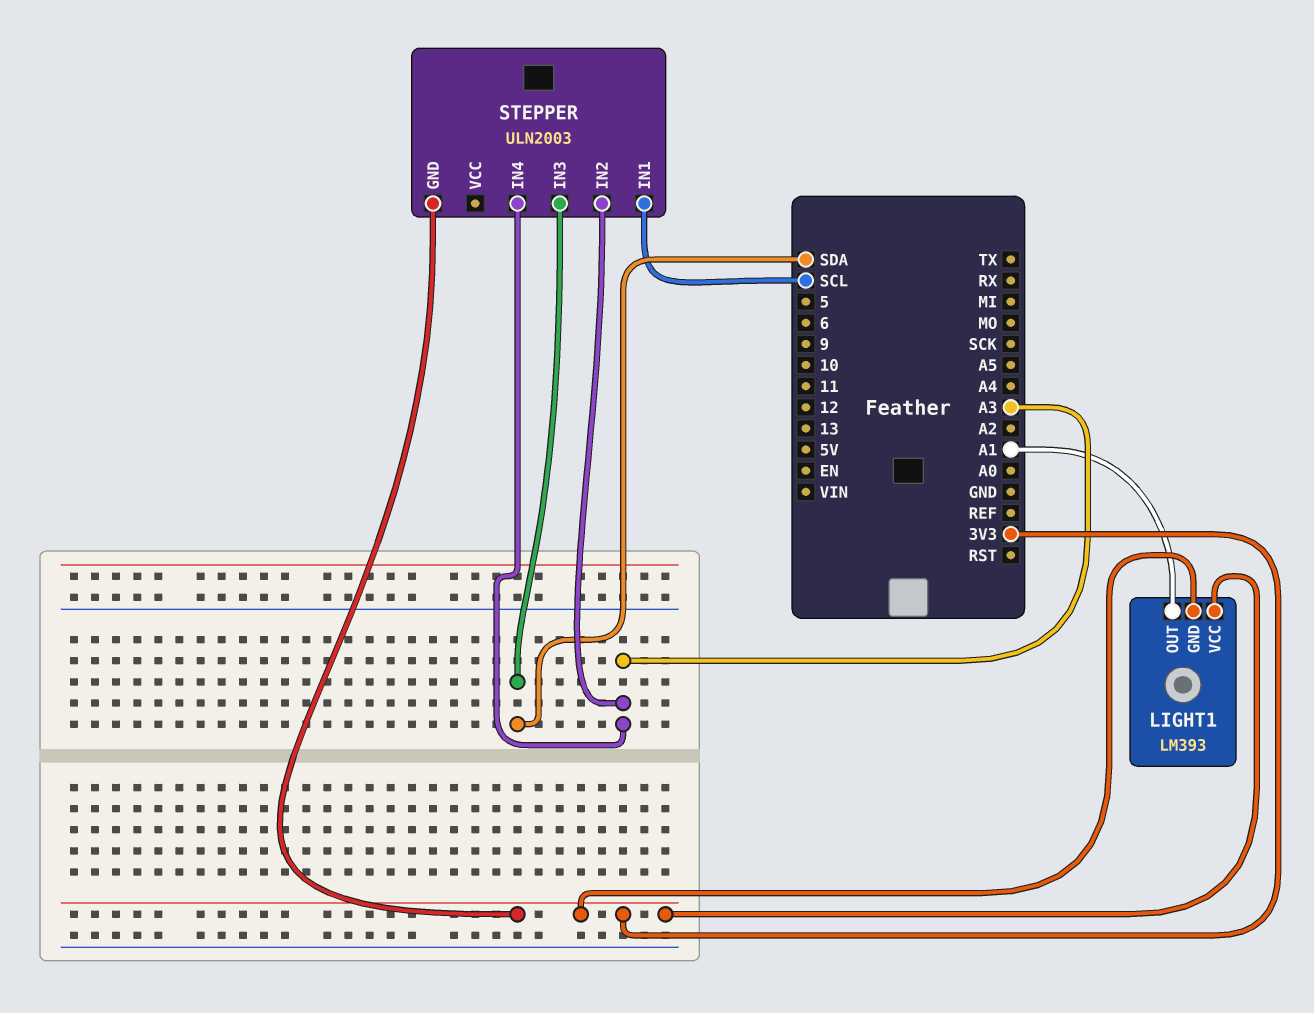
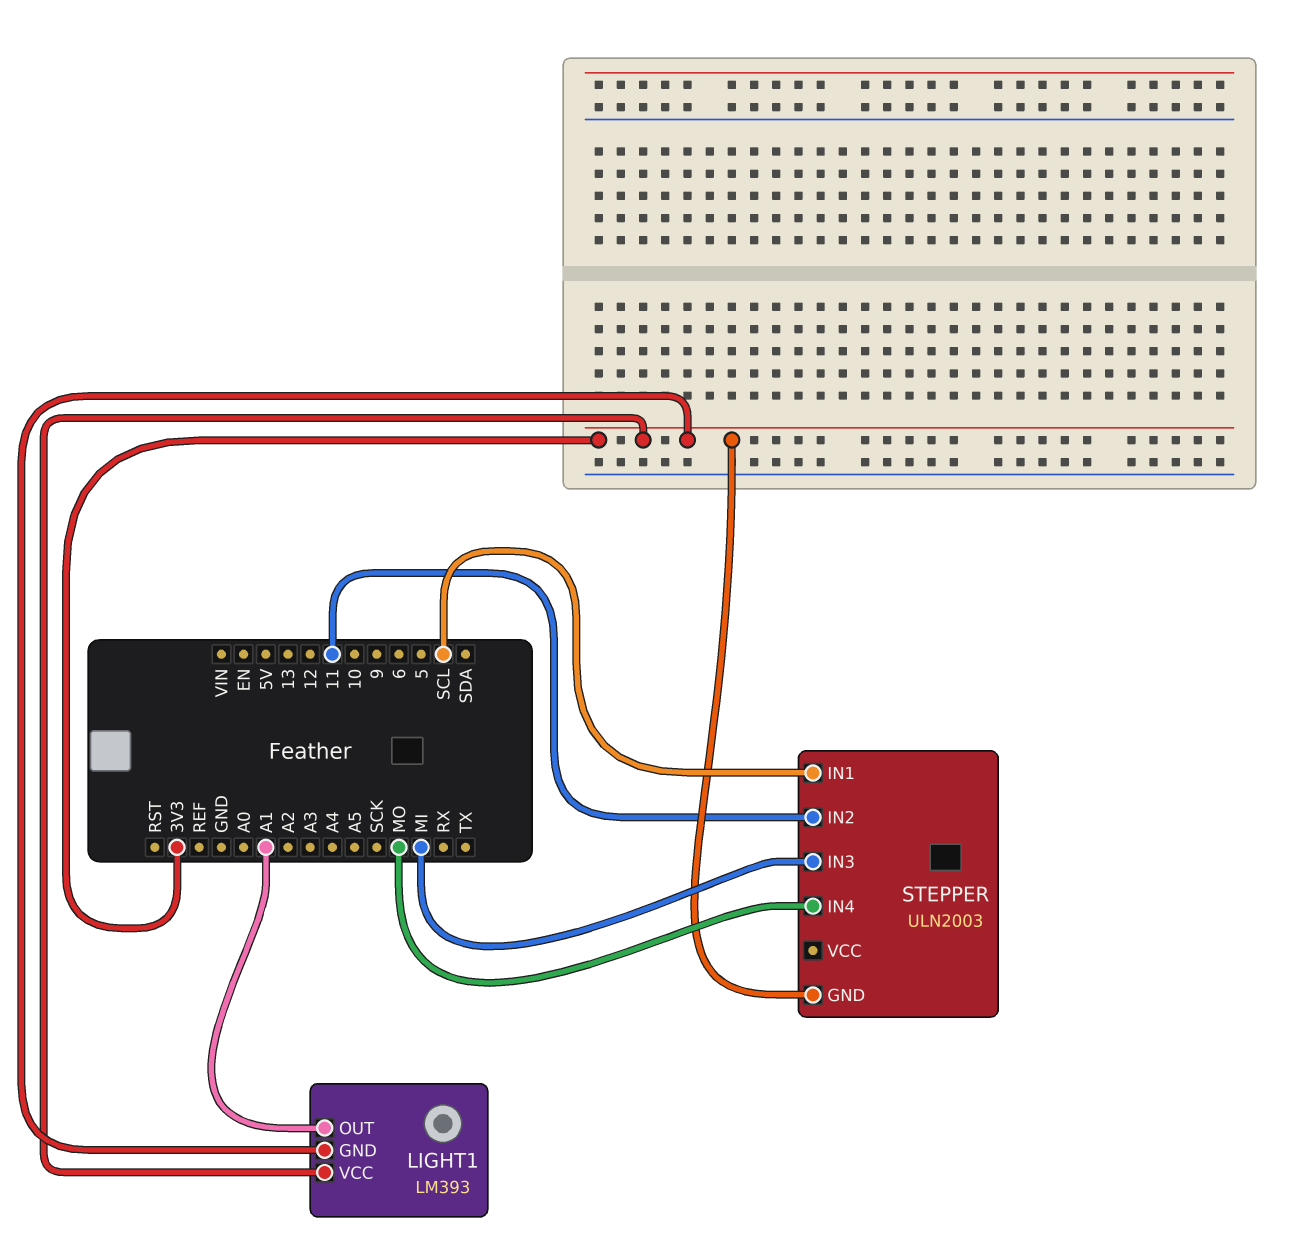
STEPPER pin IN2: A3 -> 11
STEPPER pin IN3: SDA -> MI
STEPPER pin IN4: A3 -> MO

